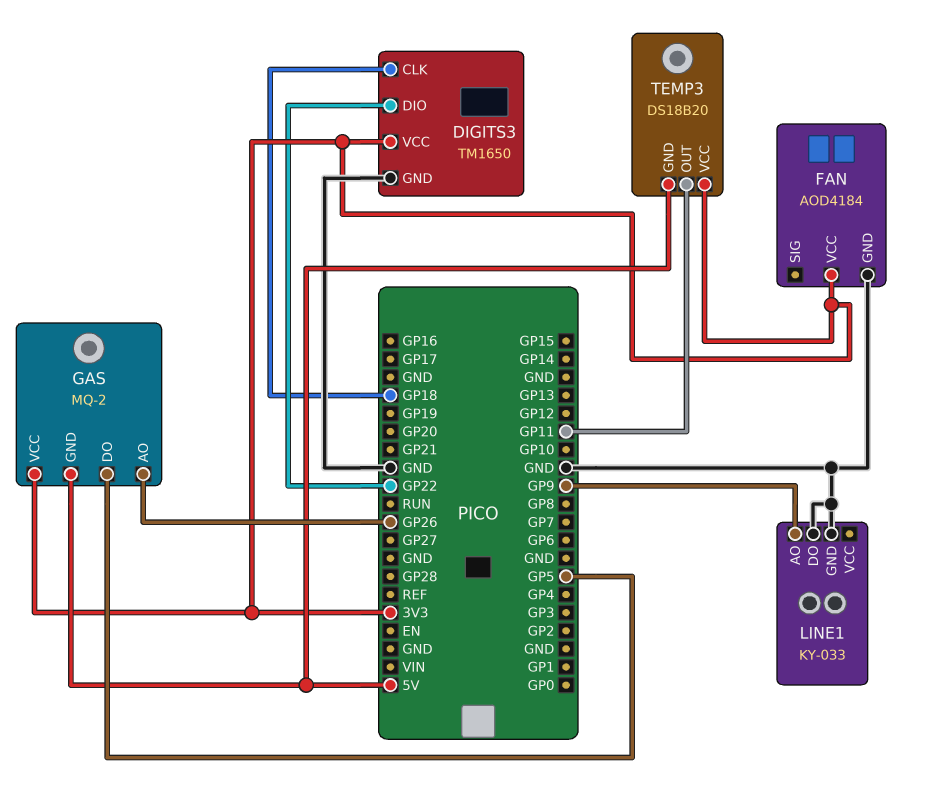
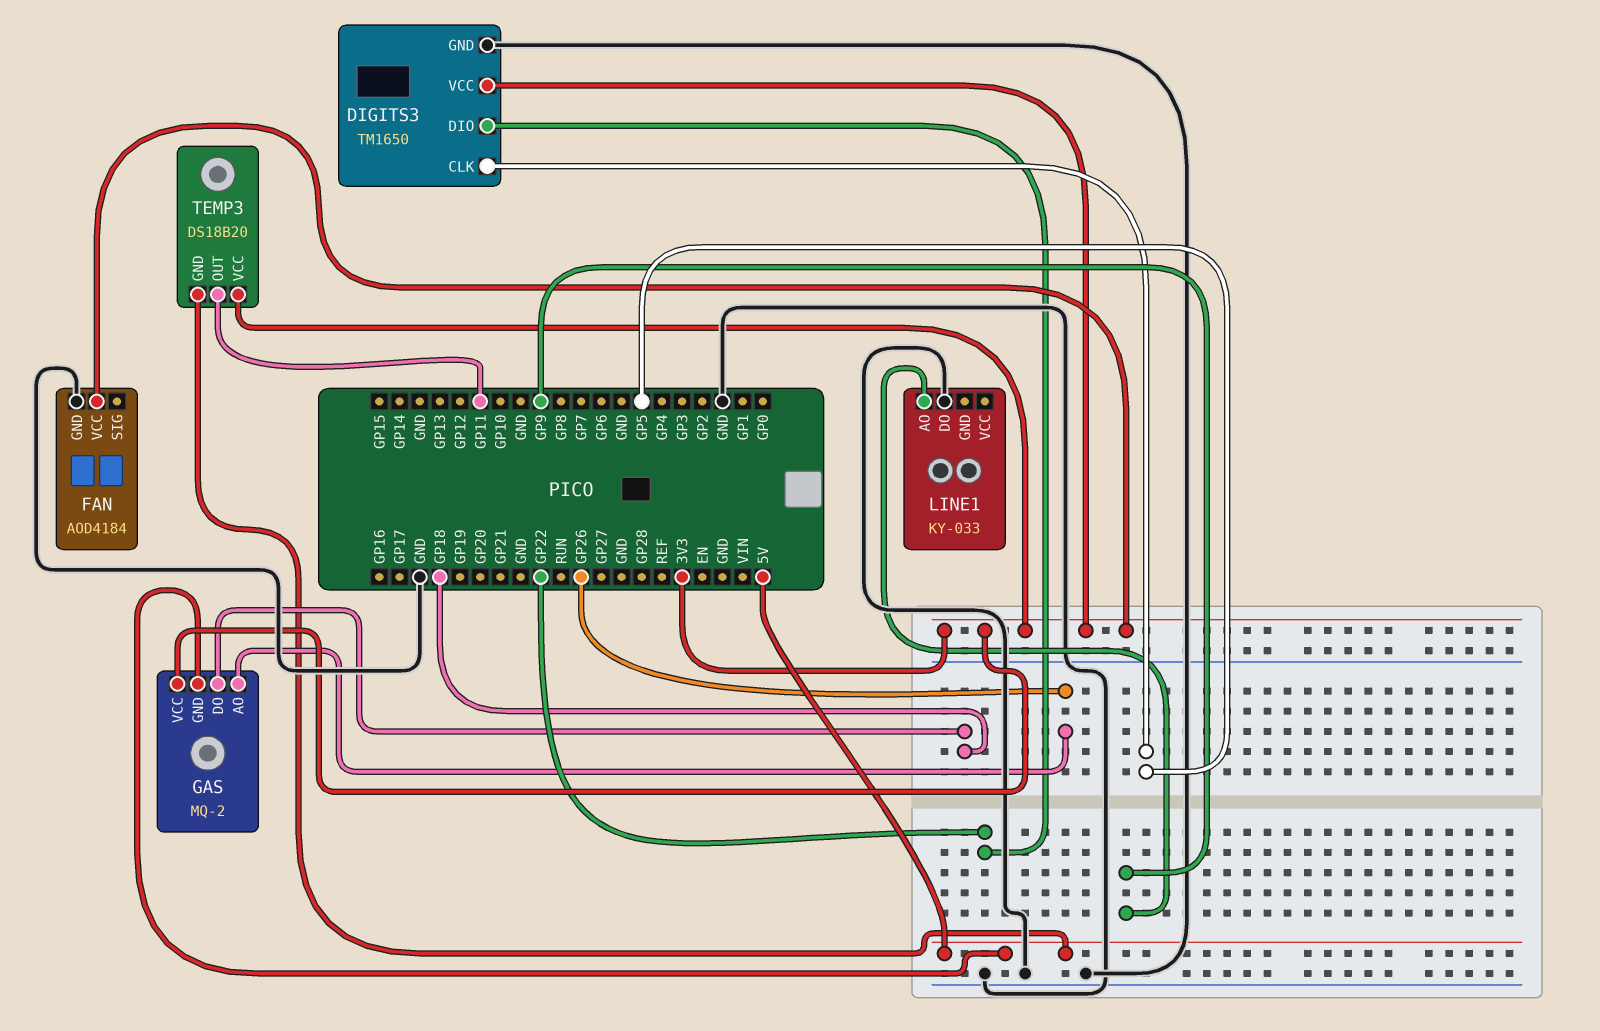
DIGITS3 pin CLK: GP18 -> GP5
GAS pin DO: GP5 -> GP18
LINE1 pin GND: GND -> none

